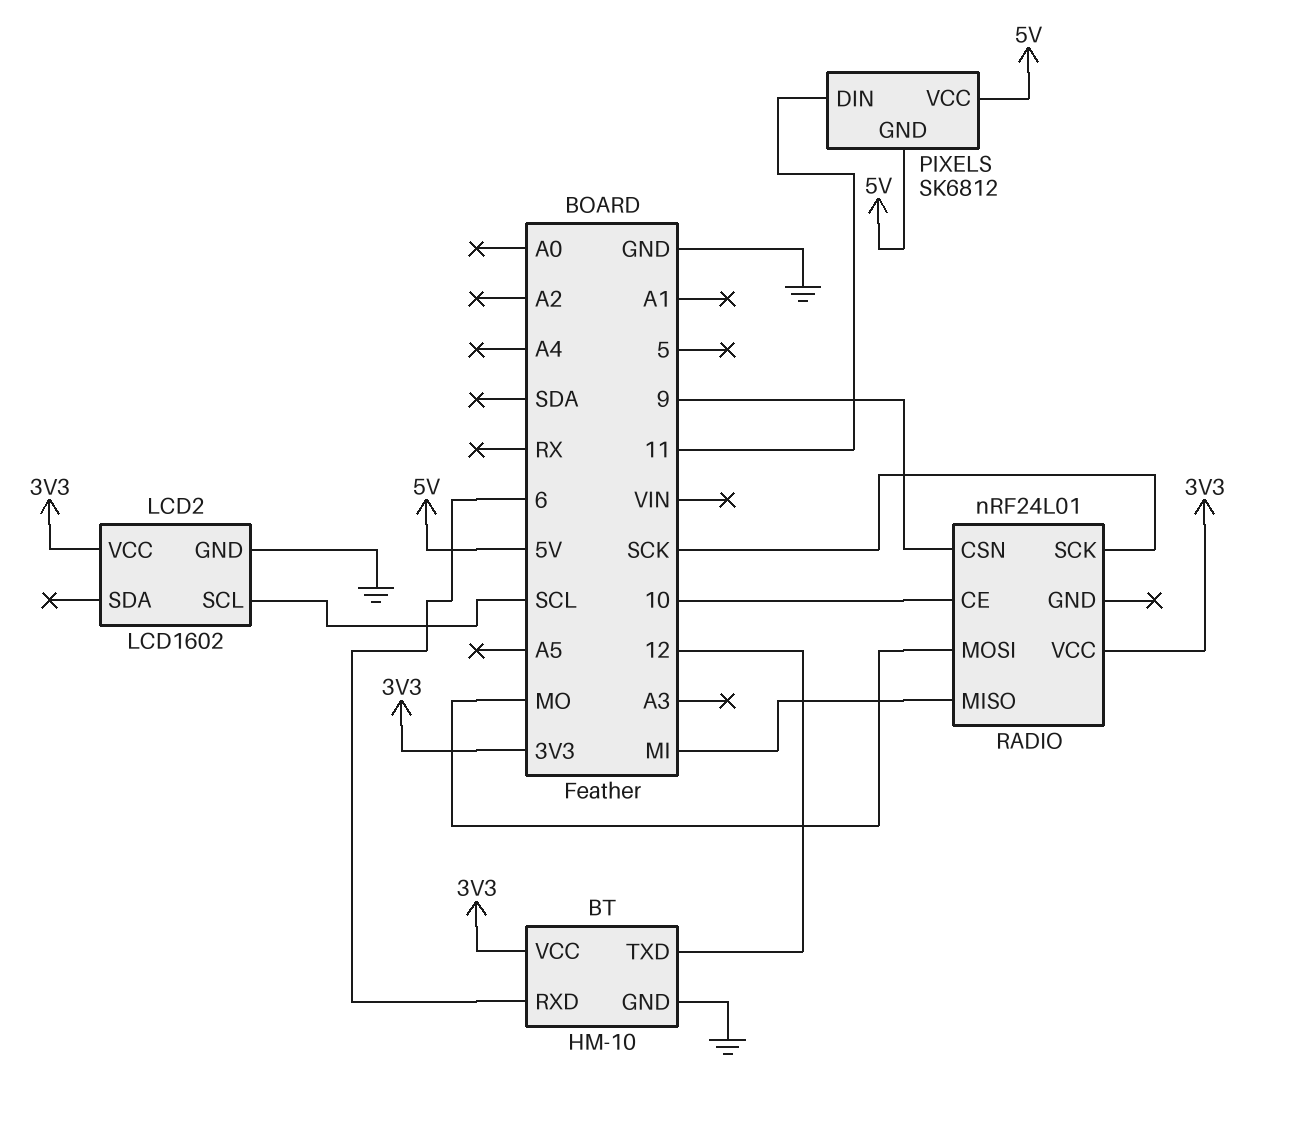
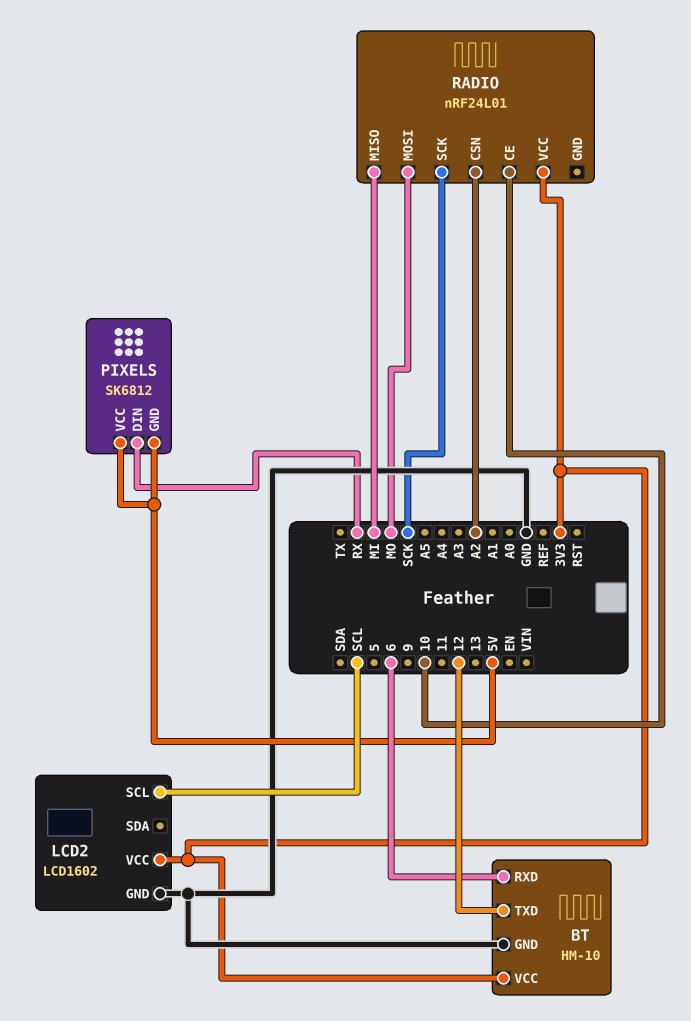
PIXELS pin DIN: 11 -> RX
RADIO pin CSN: 9 -> A2

